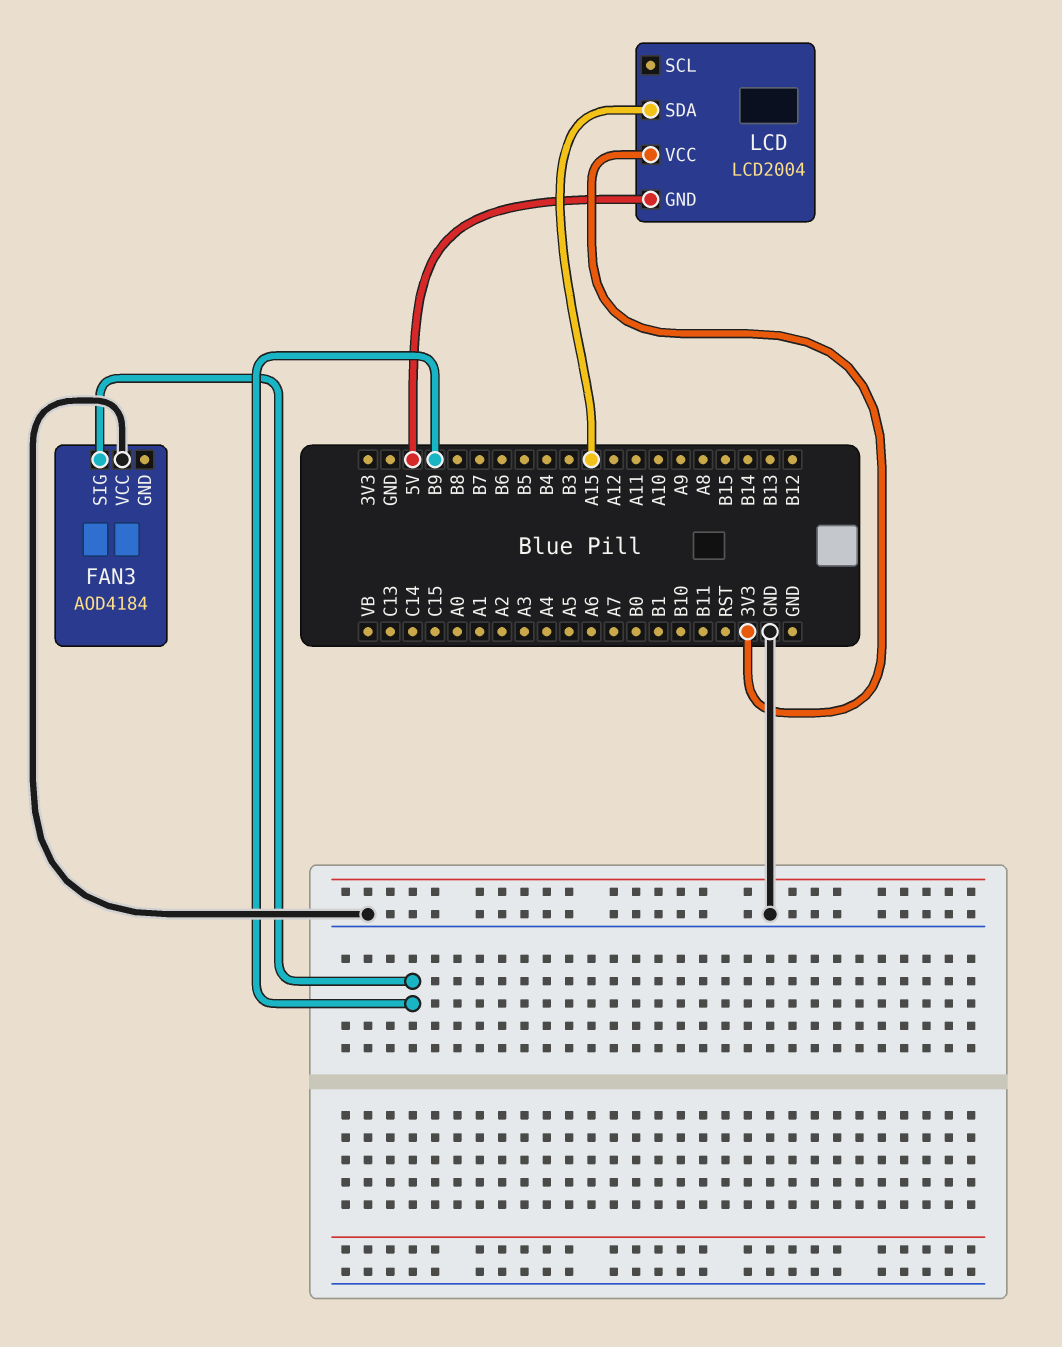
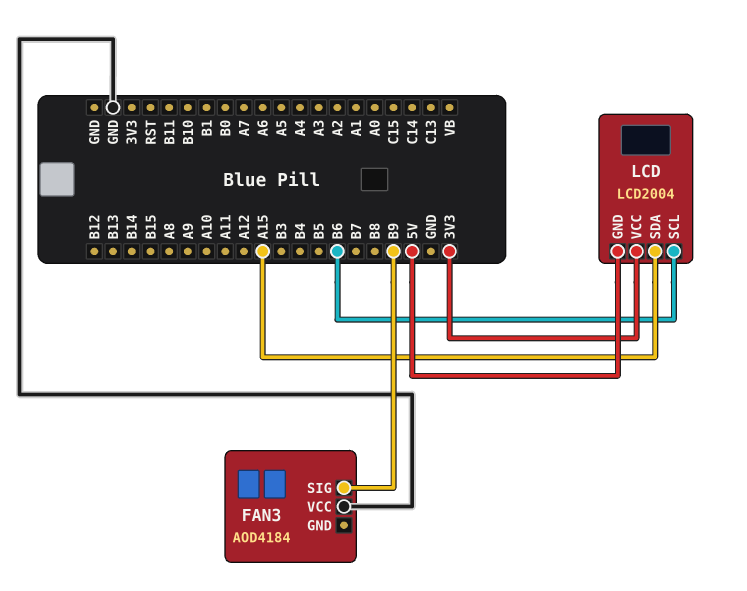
LCD pin SCL: none -> B6

